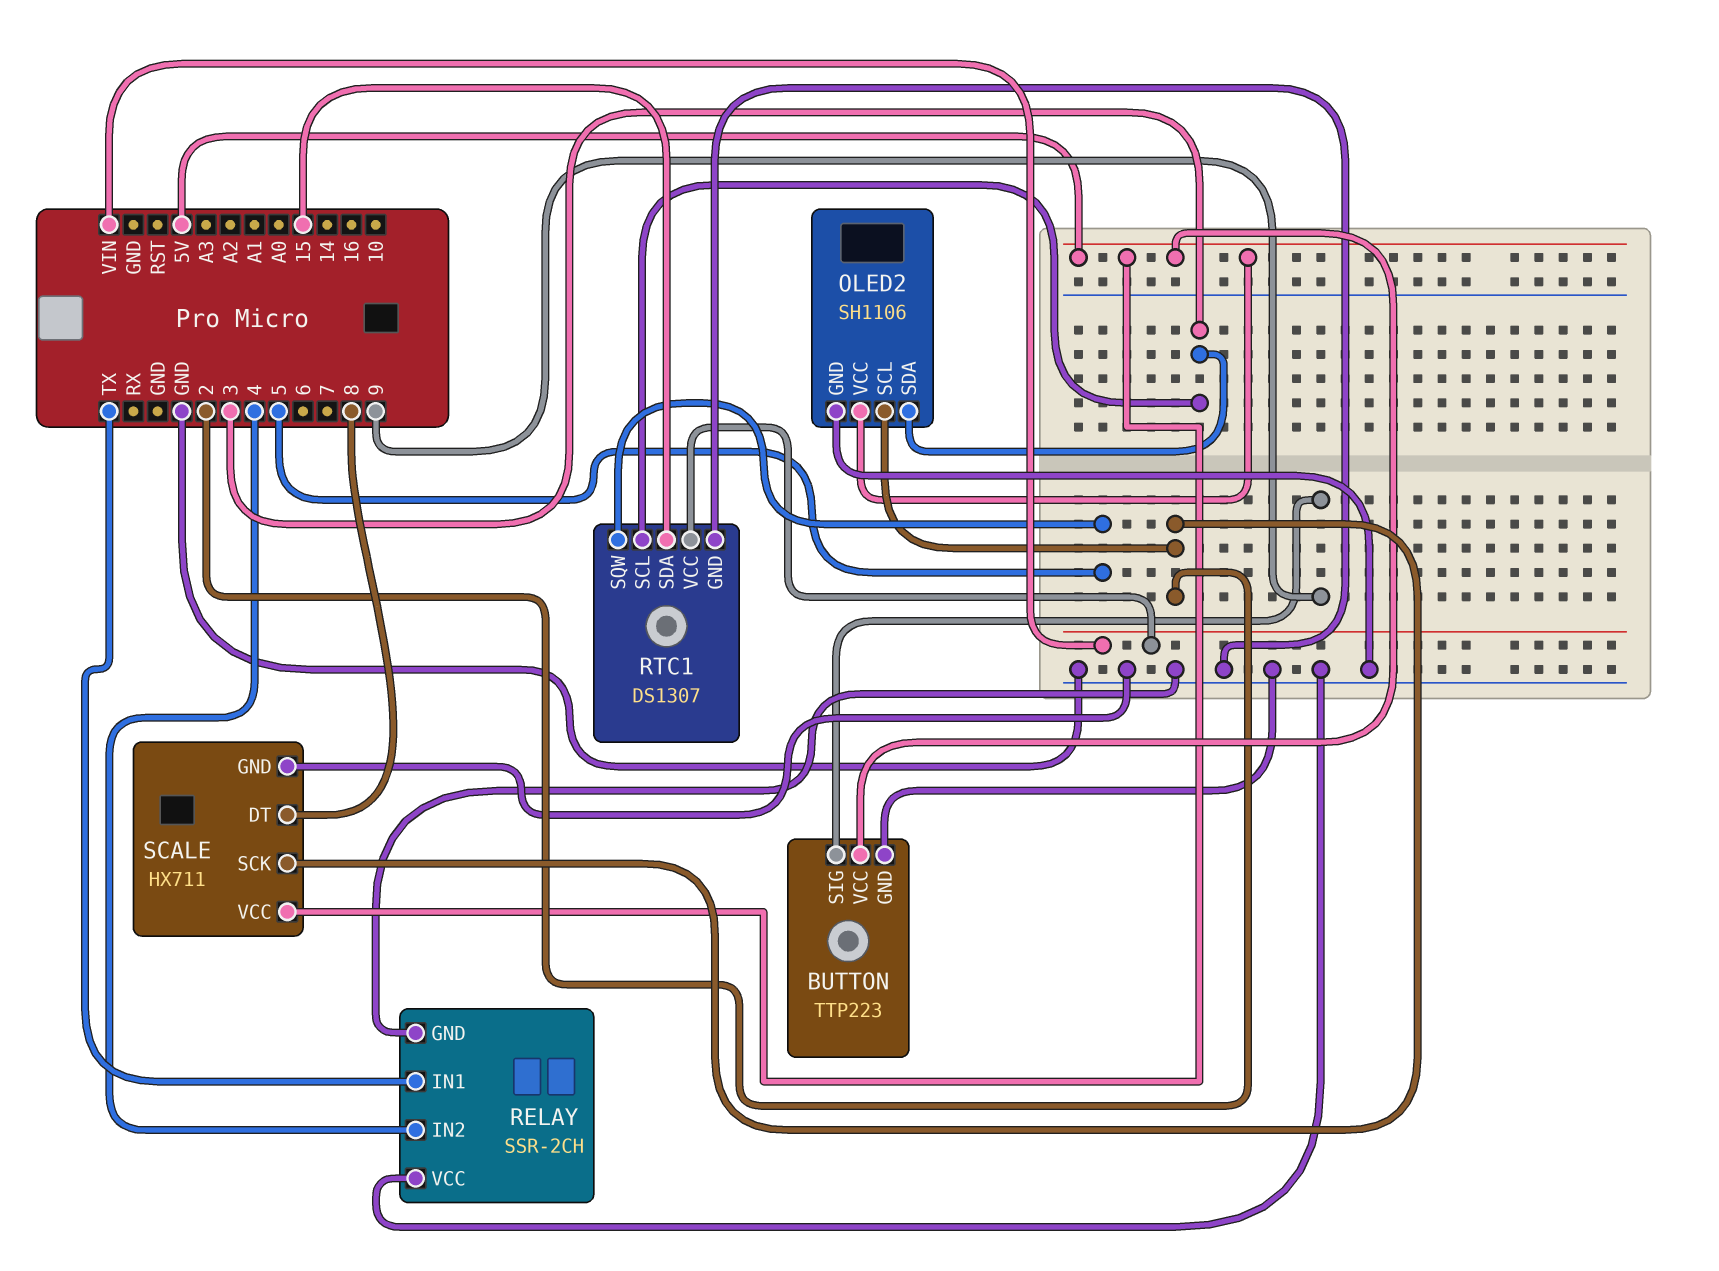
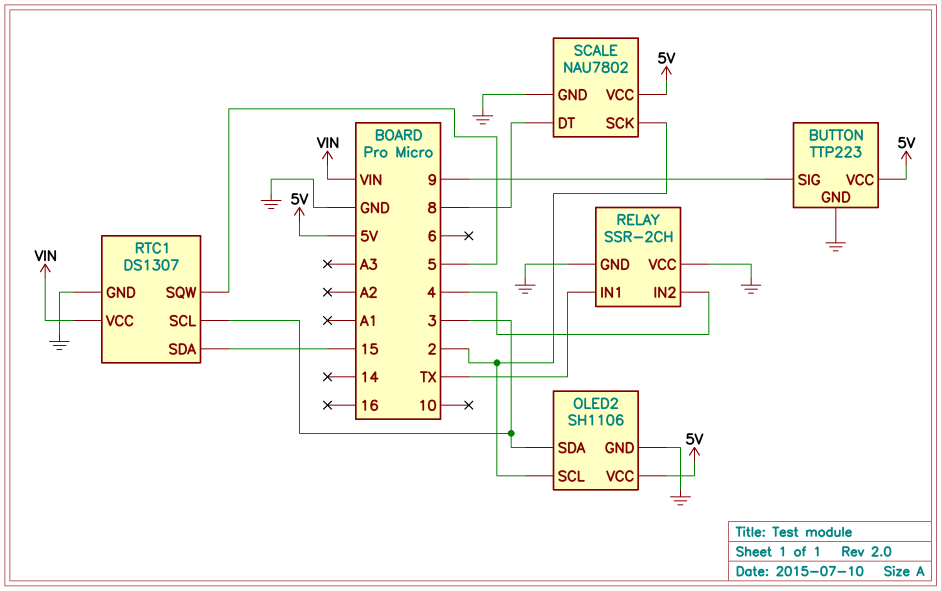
SCALE: HX711 -> NAU7802

